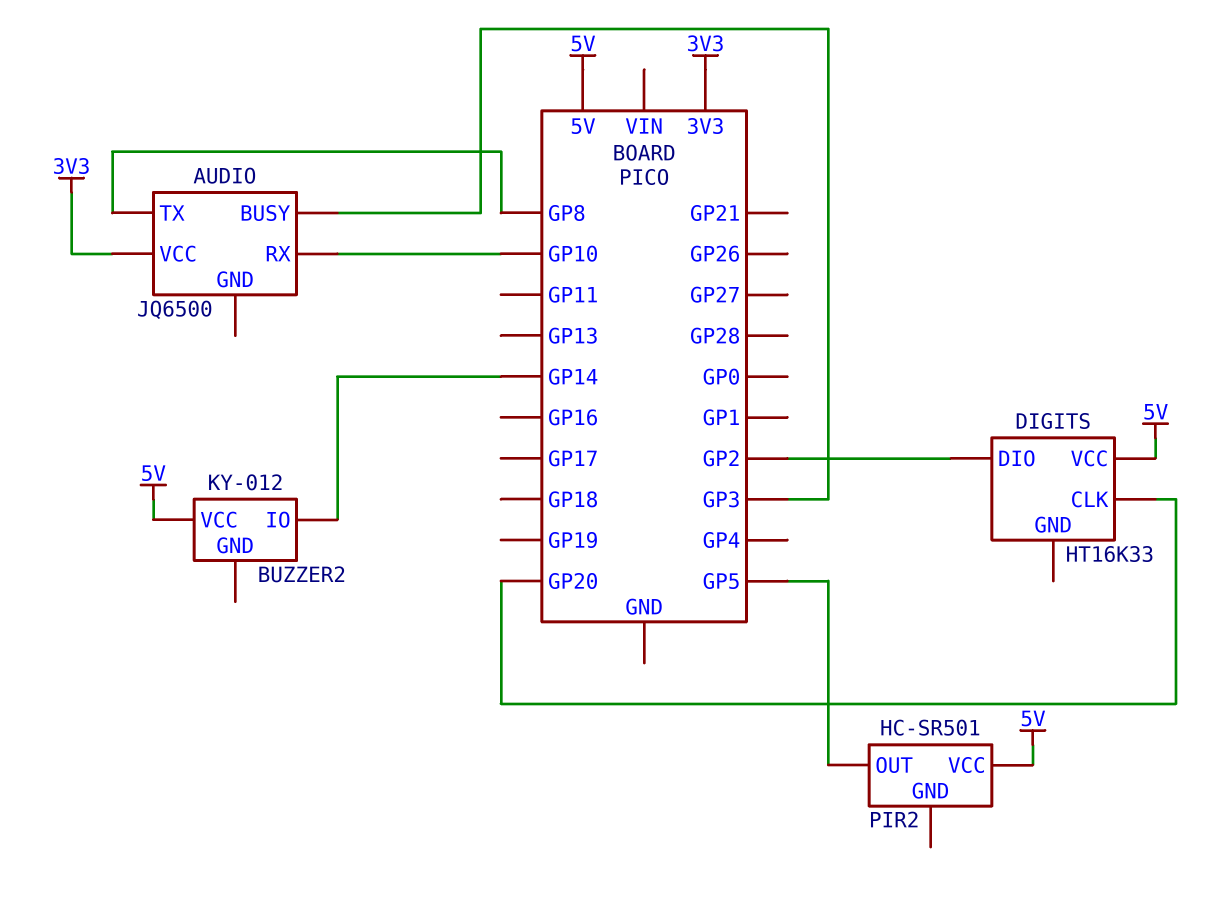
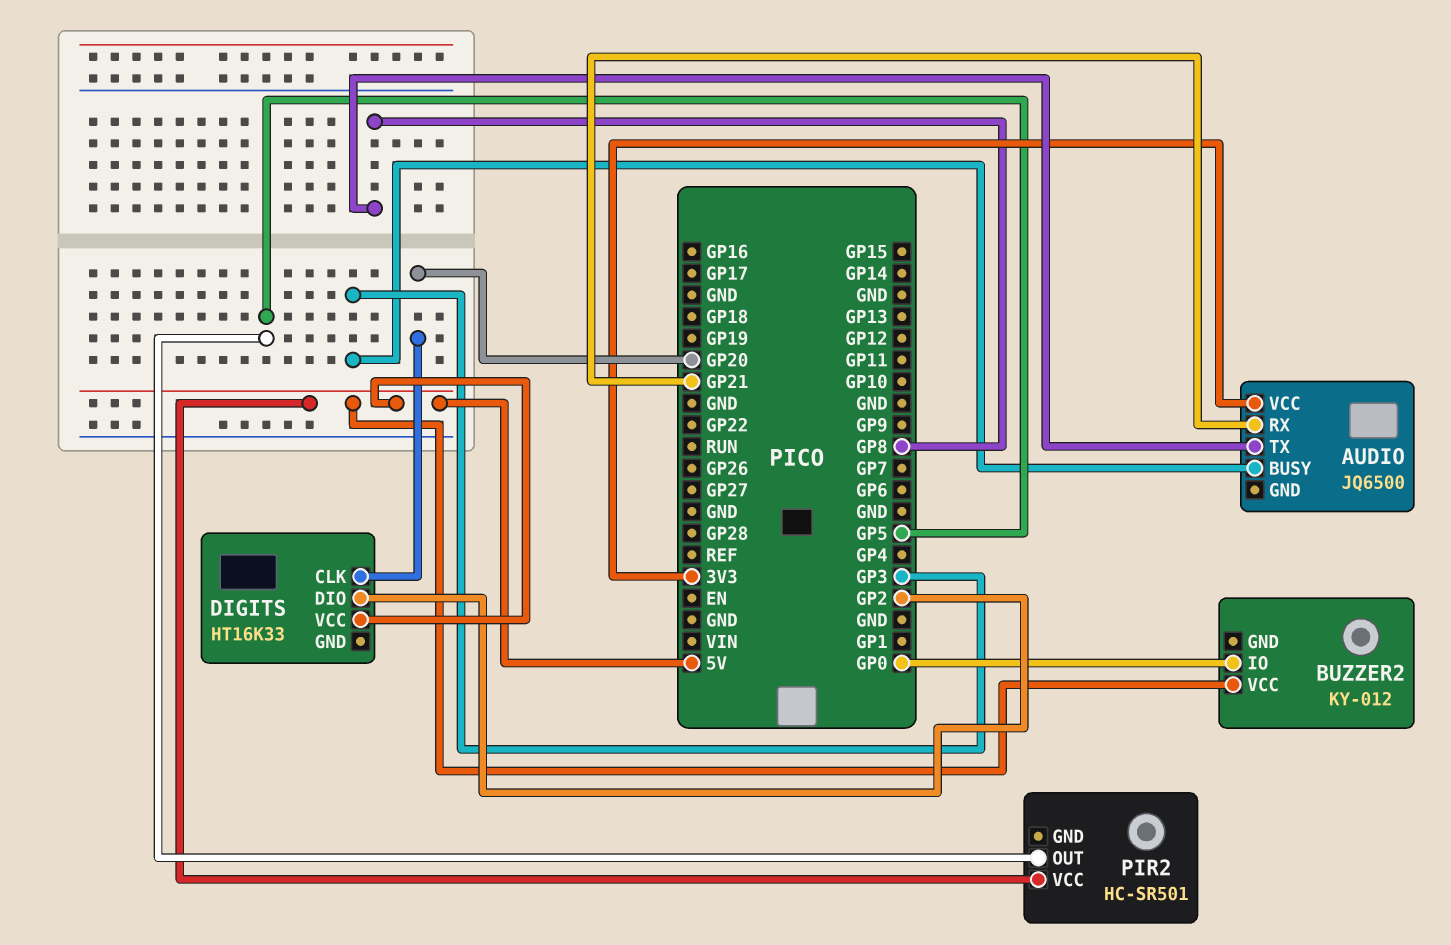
AUDIO pin RX: GP10 -> GP21
BUZZER2 pin IO: GP14 -> GP0

